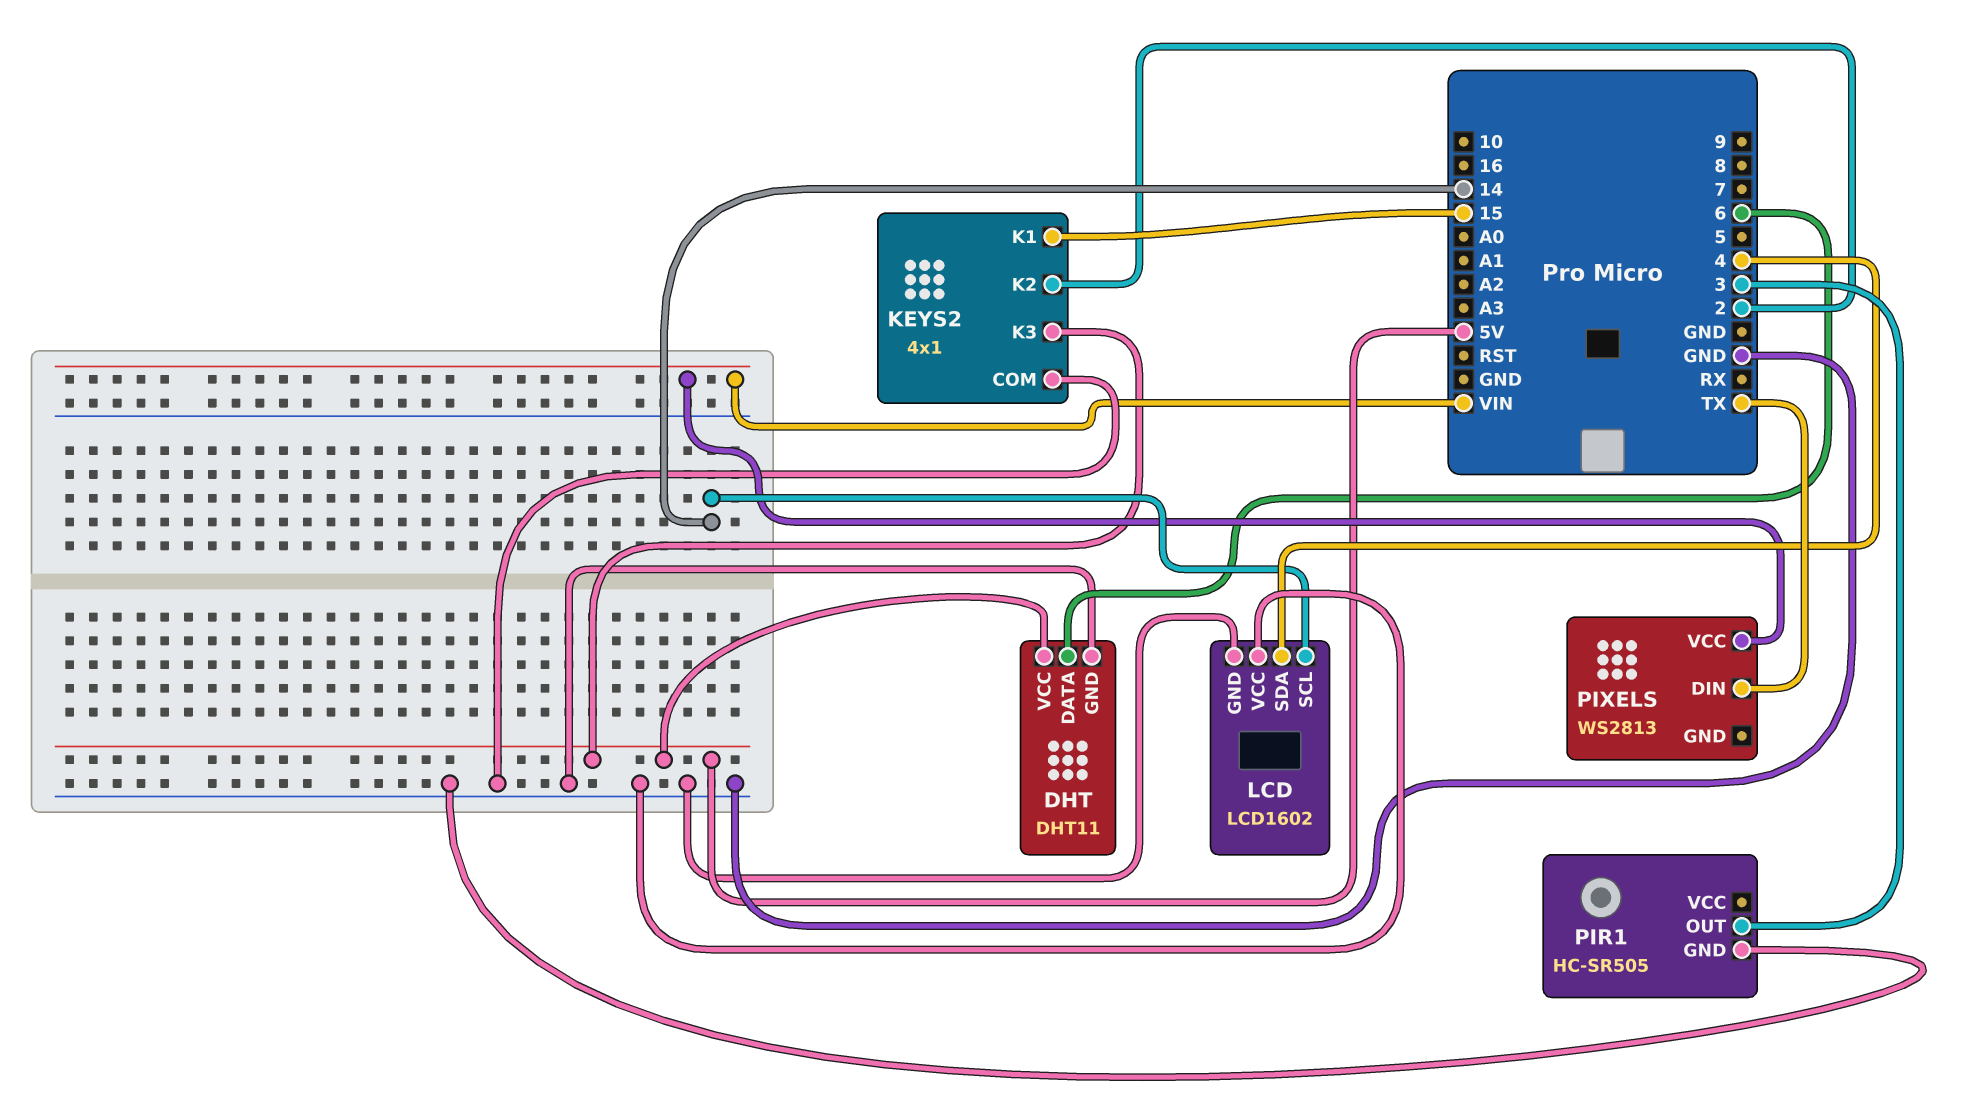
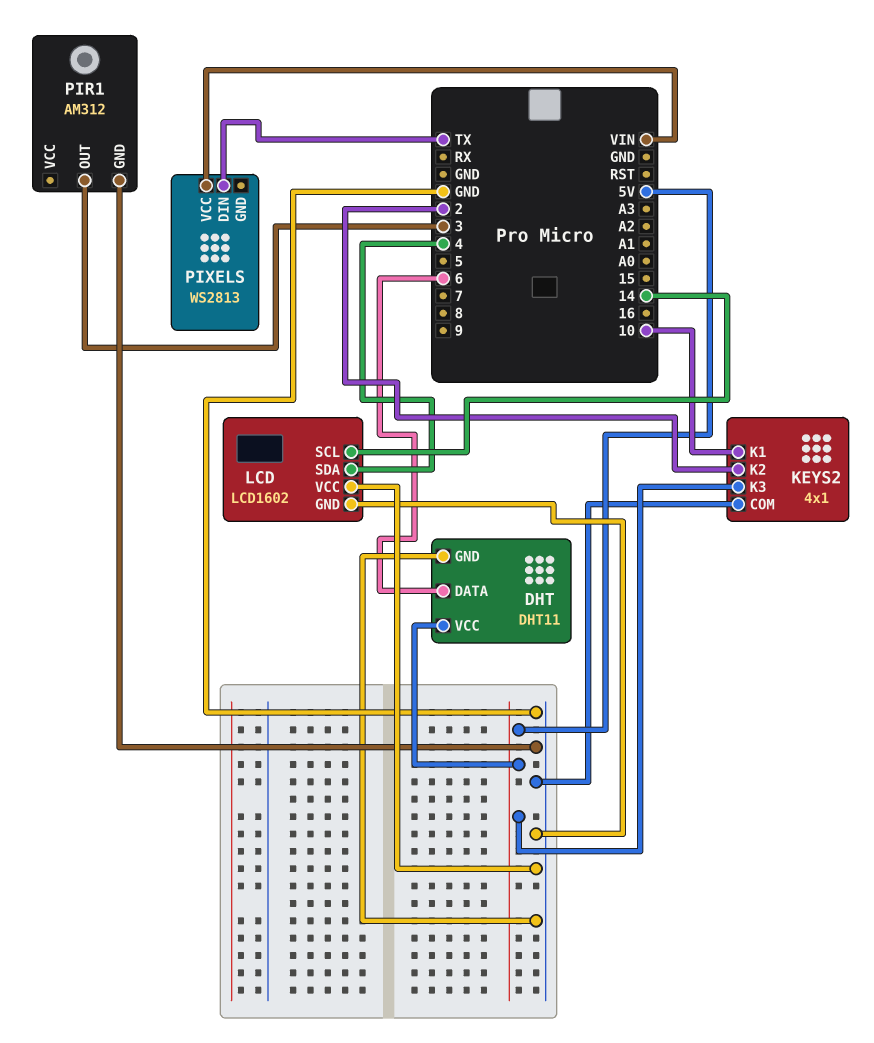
KEYS2 pin K1: 15 -> 10
PIR1: HC-SR505 -> AM312

